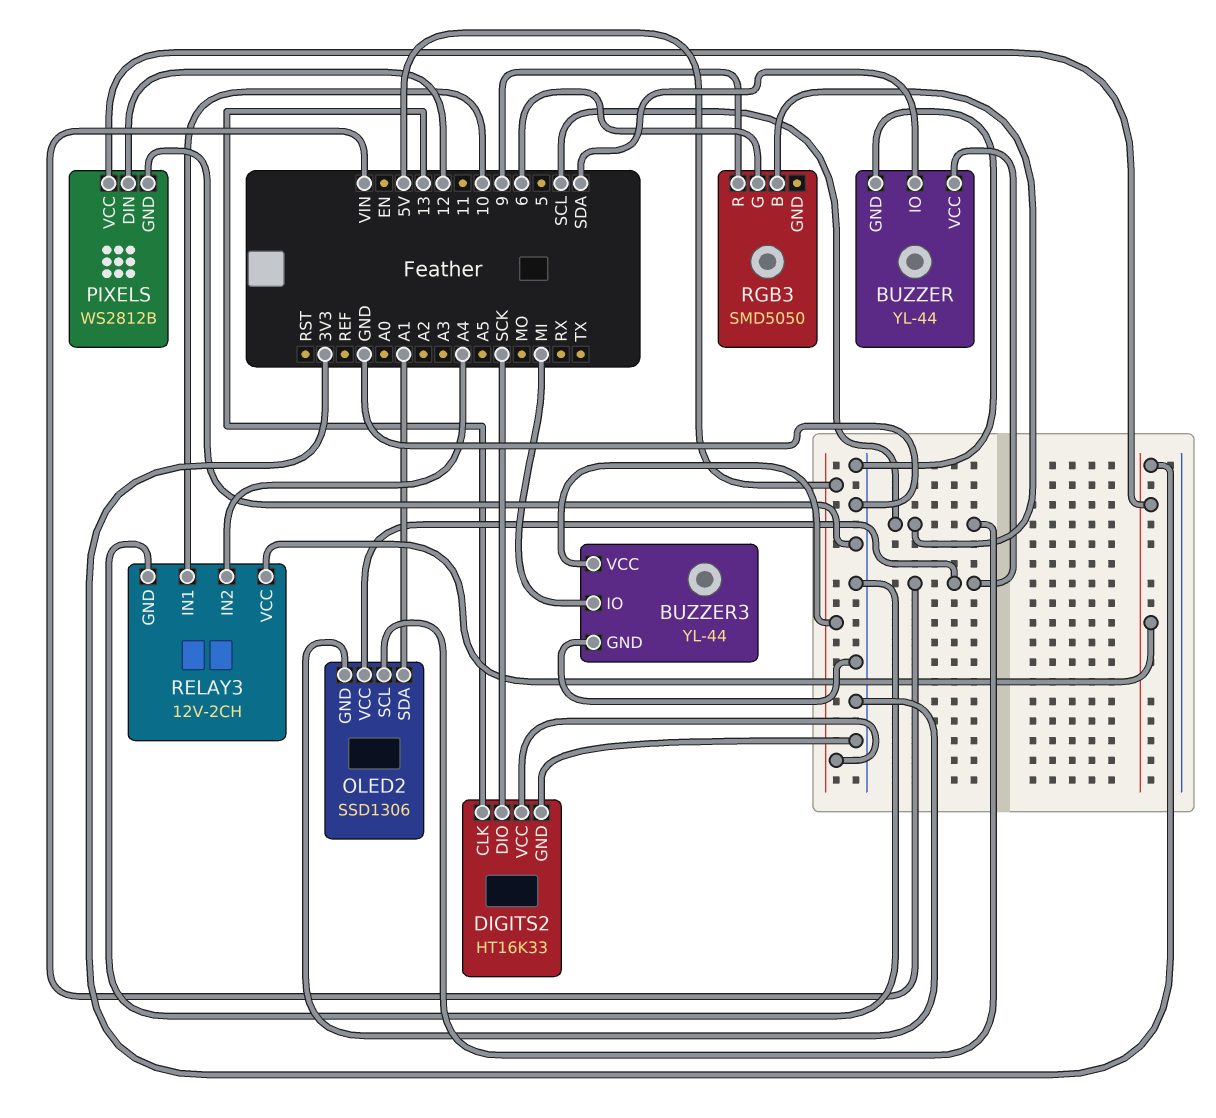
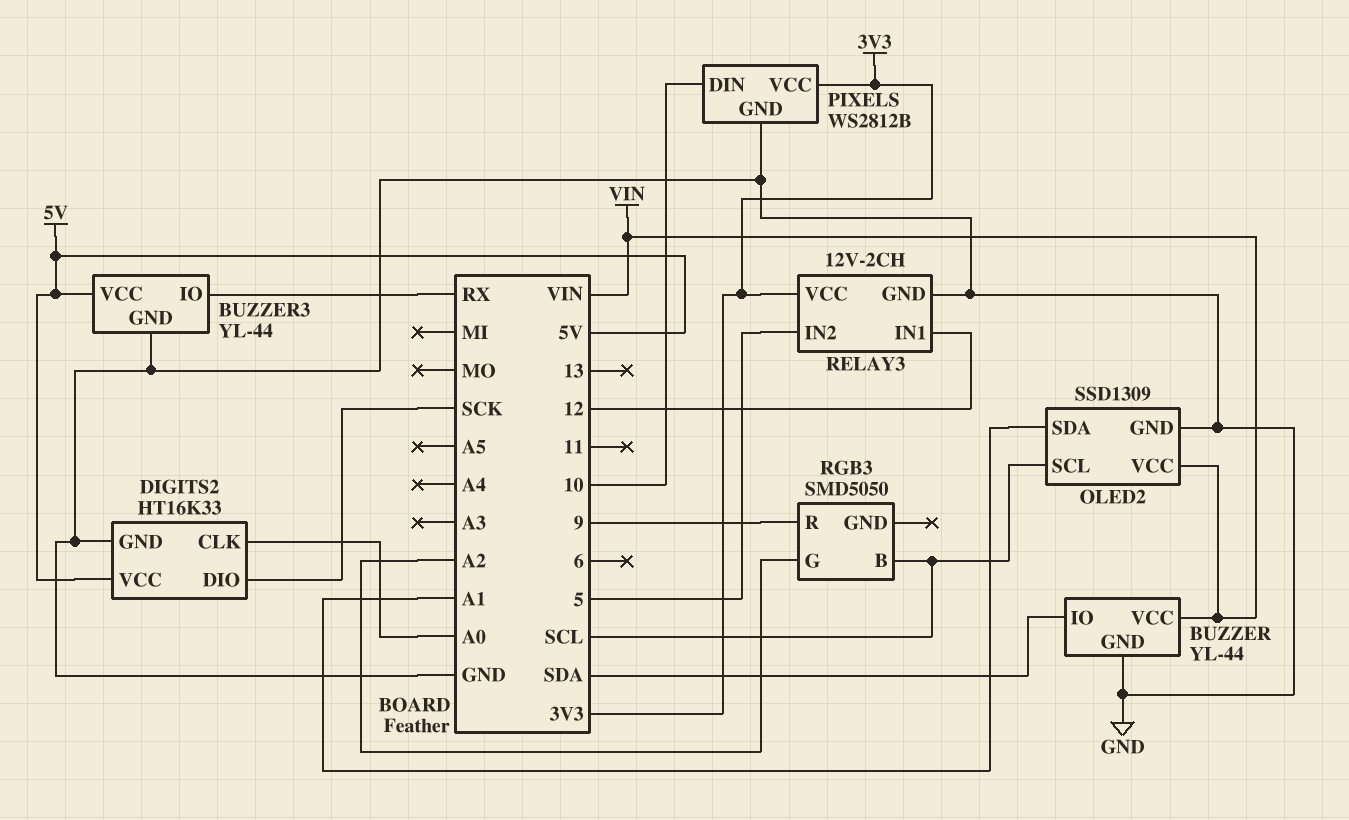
BUZZER3 pin IO: MI -> RX
DIGITS2 pin CLK: 13 -> A0
OLED2: SSD1306 -> SSD1309
PIXELS pin DIN: 12 -> 10
RELAY3 pin IN1: 10 -> 12
RELAY3 pin IN2: A4 -> 5
RGB3 pin G: 6 -> A2

